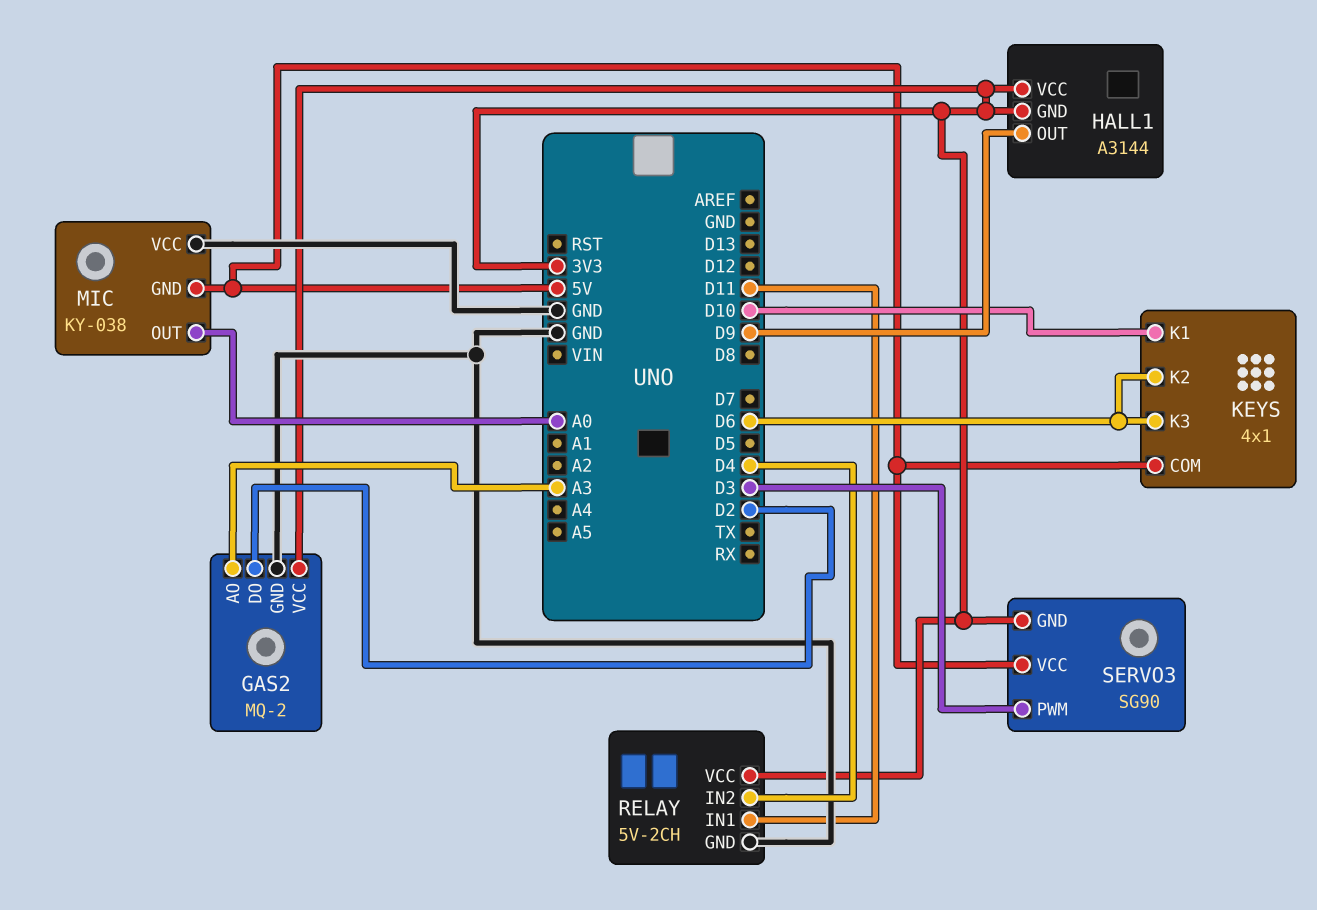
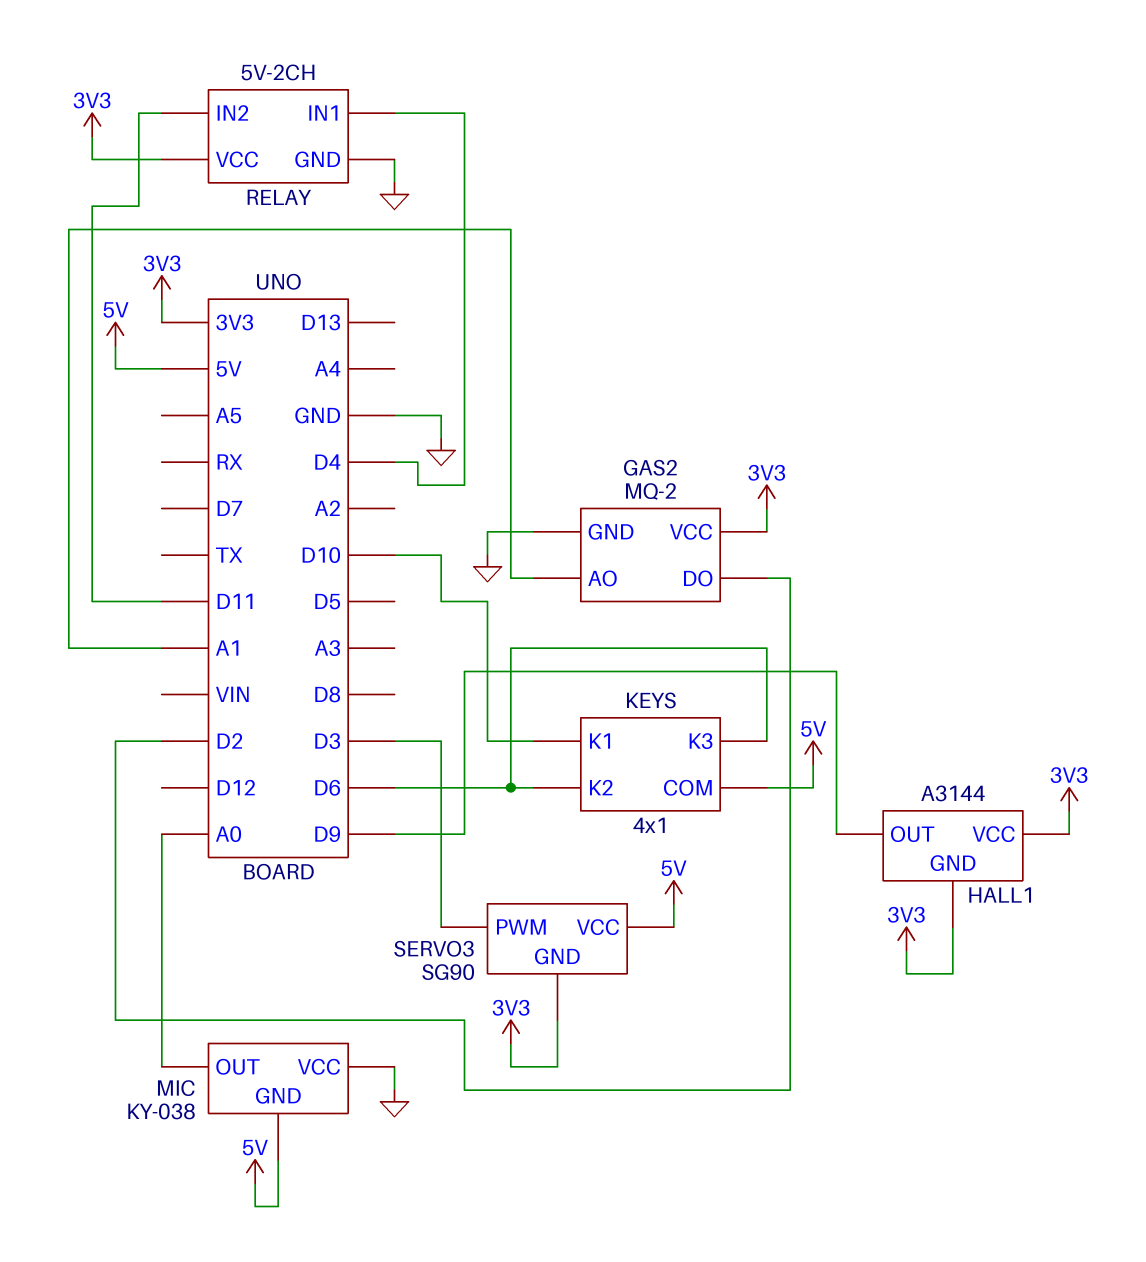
GAS2 pin AO: A3 -> A1
RELAY pin IN1: D11 -> D4
RELAY pin IN2: D4 -> D11

